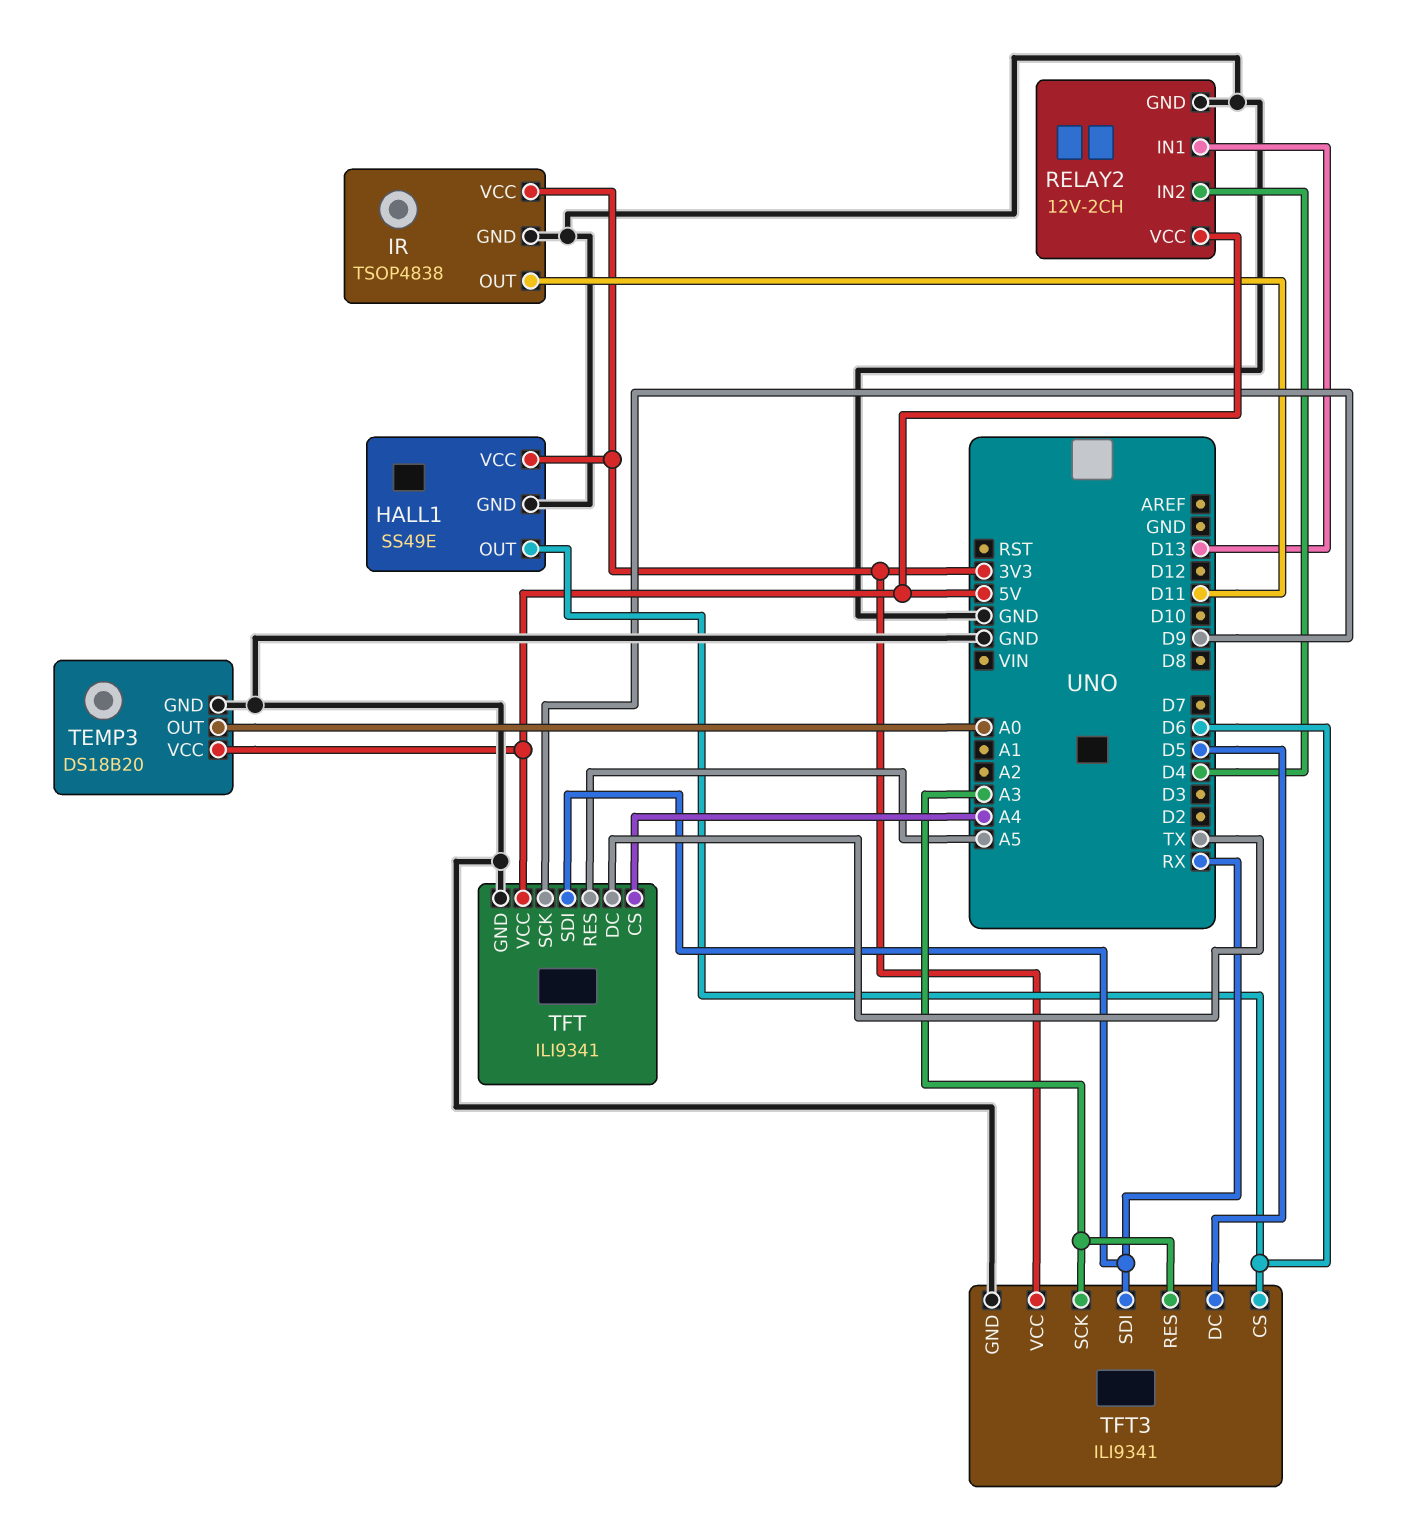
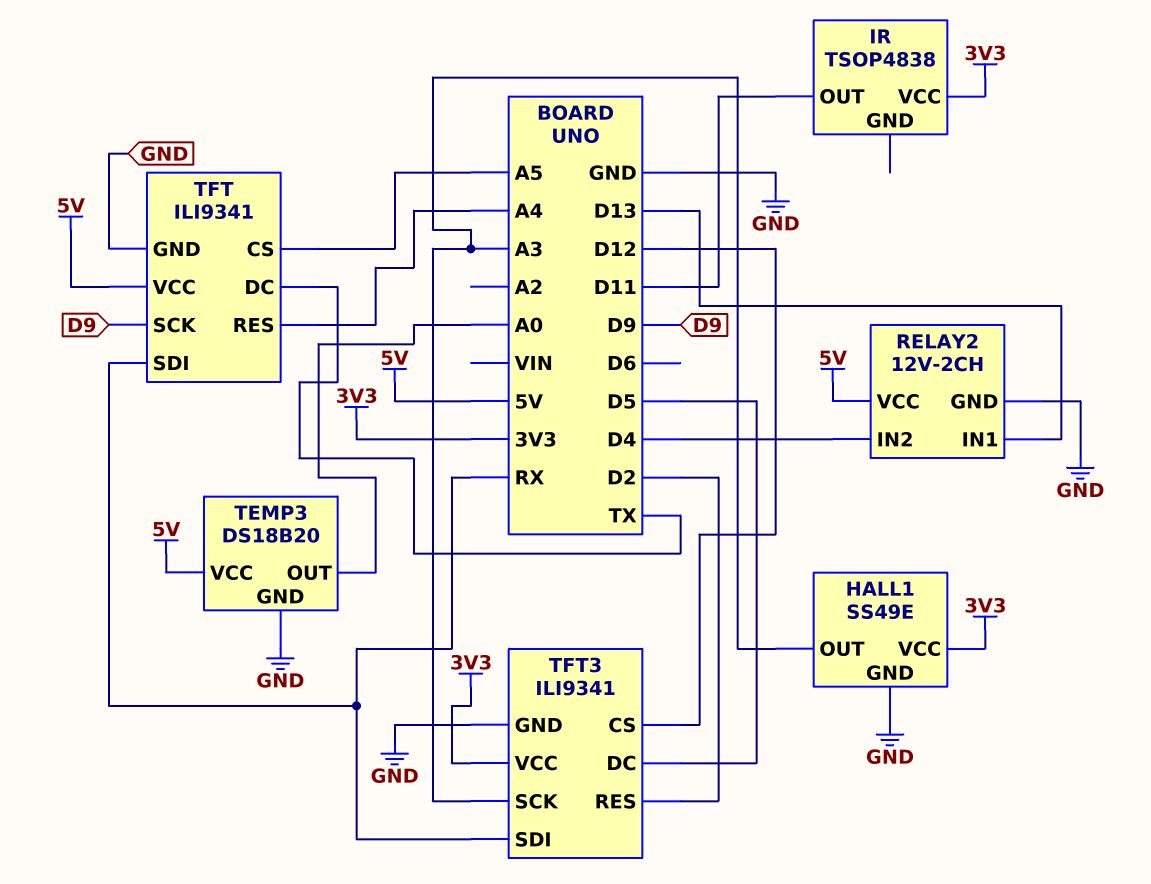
HALL1 pin OUT: D6 -> A3
IR pin GND: GND -> none
TFT pin CS: A4 -> A5
TFT pin RES: A5 -> A4
TFT3 pin CS: D6 -> D12
TFT3 pin RES: A3 -> D2

